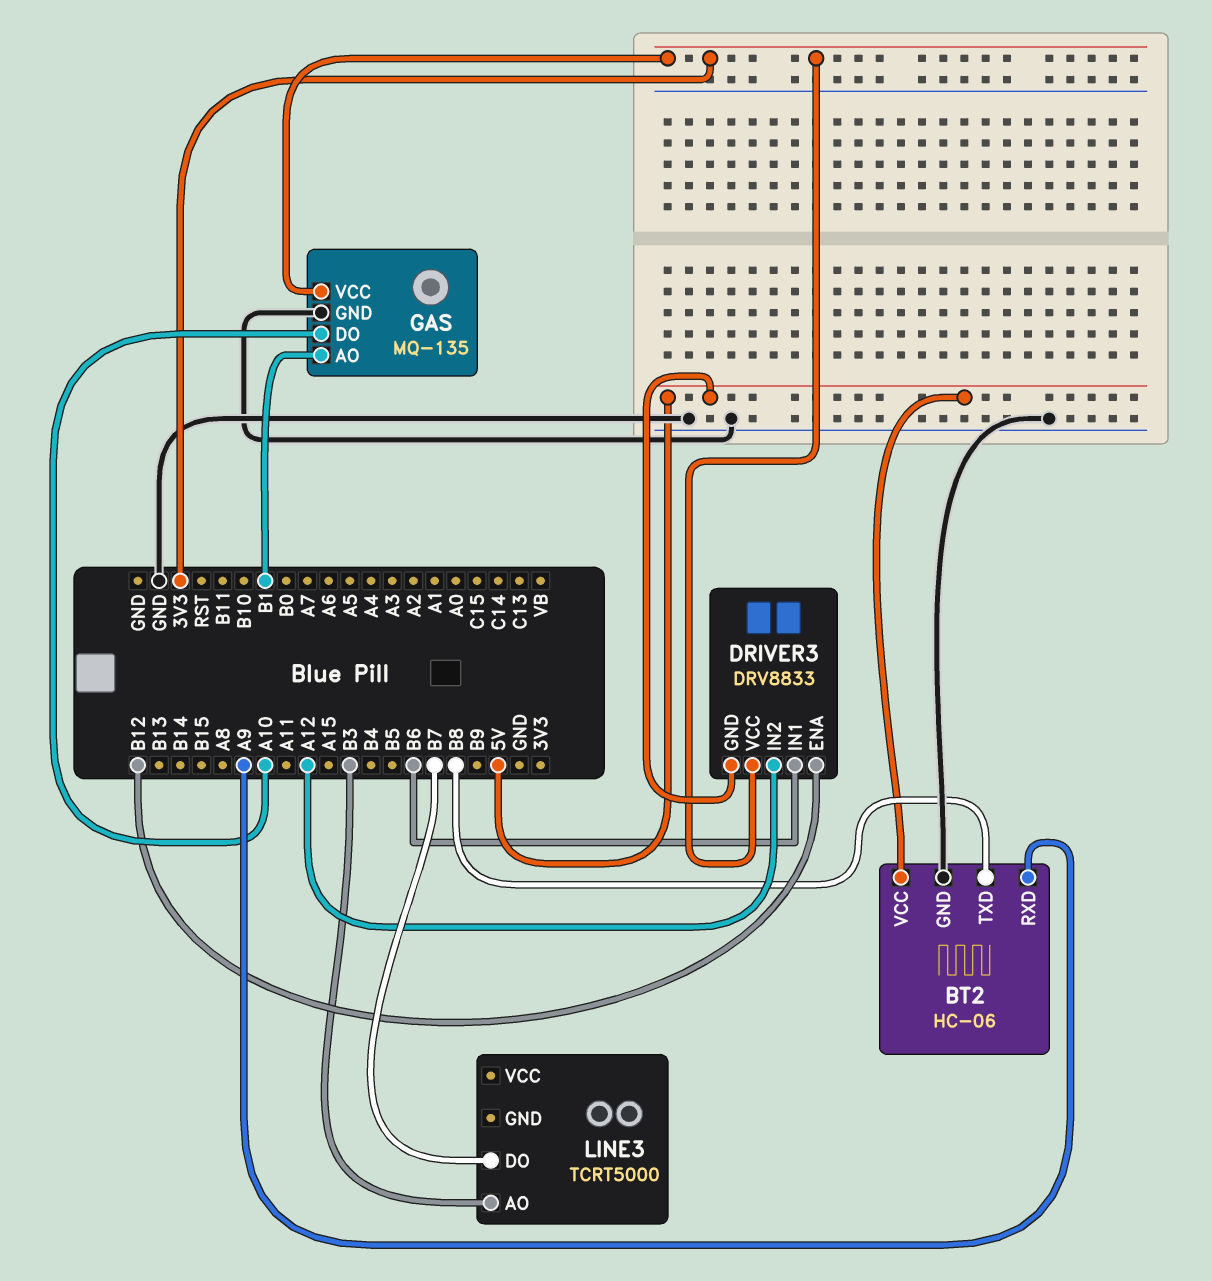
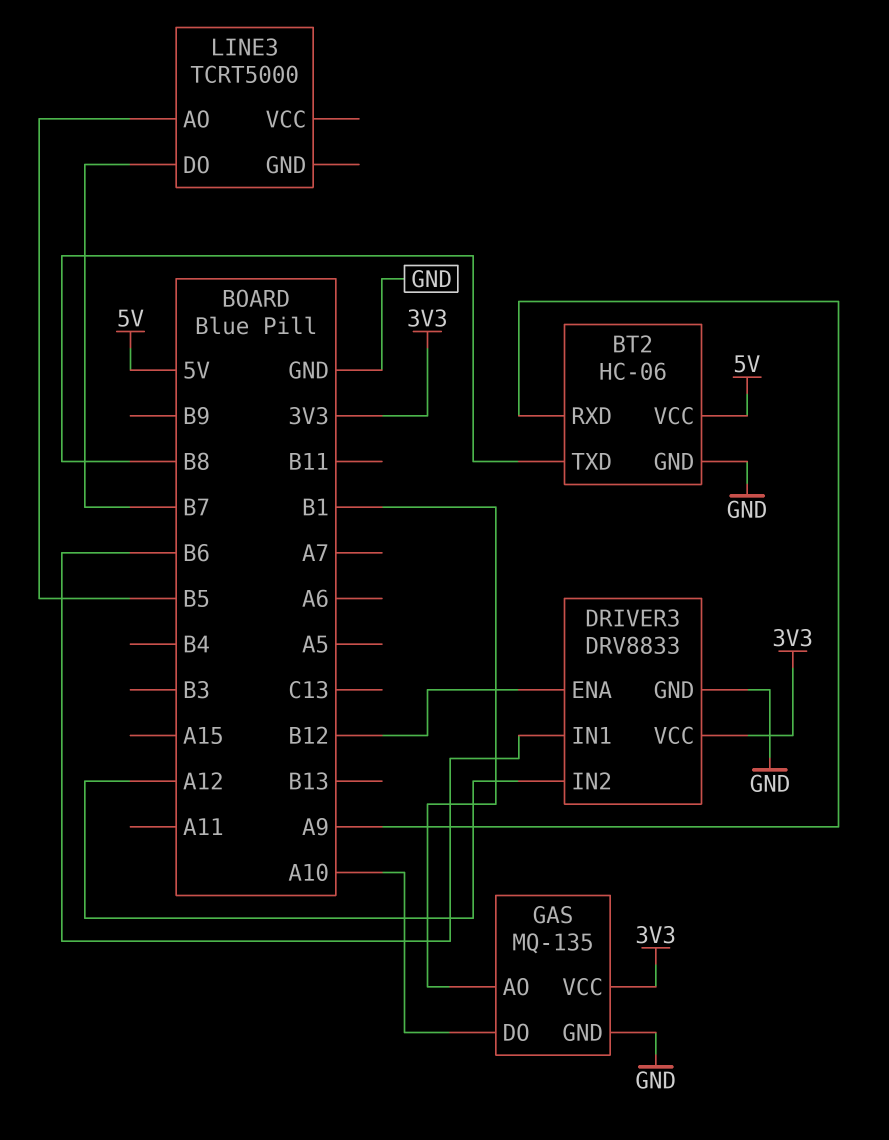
DRIVER3 pin GND: 5V -> GND
LINE3 pin AO: B3 -> B5

